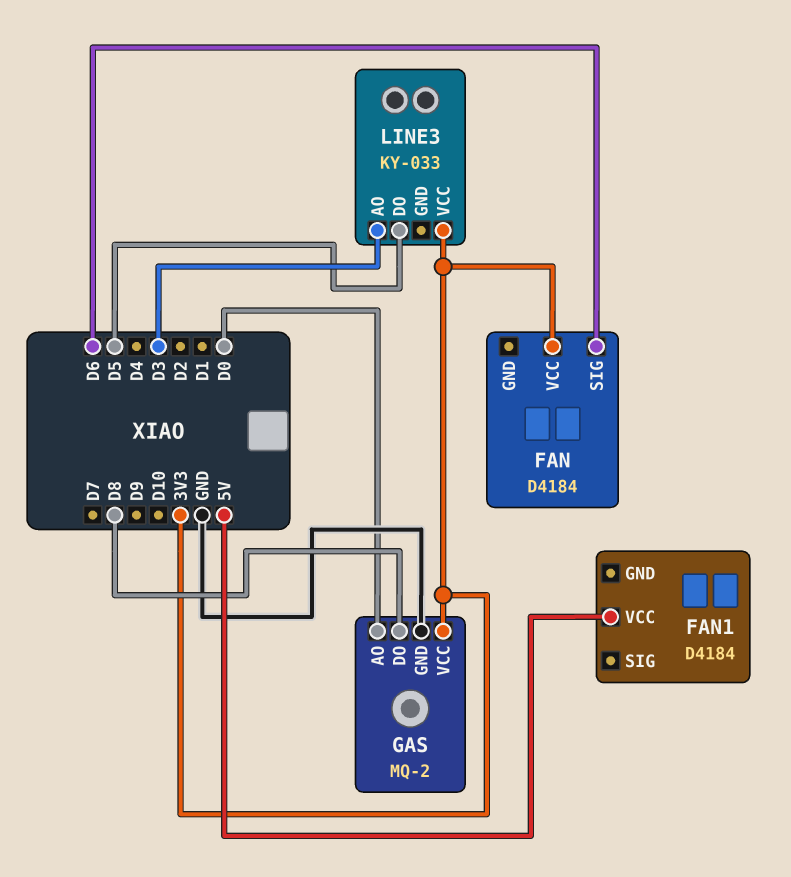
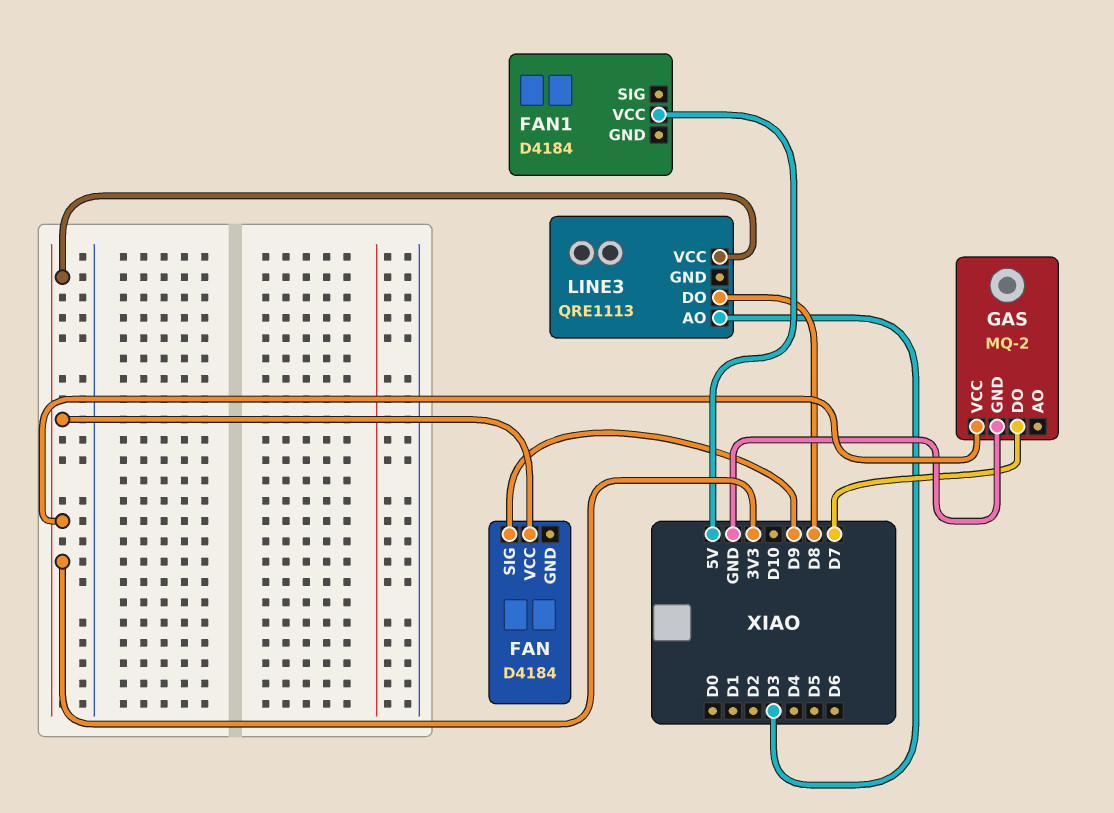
FAN pin SIG: D6 -> D9
GAS pin AO: D0 -> none
GAS pin DO: D8 -> D7
LINE3: KY-033 -> QRE1113
LINE3 pin DO: D5 -> D8

